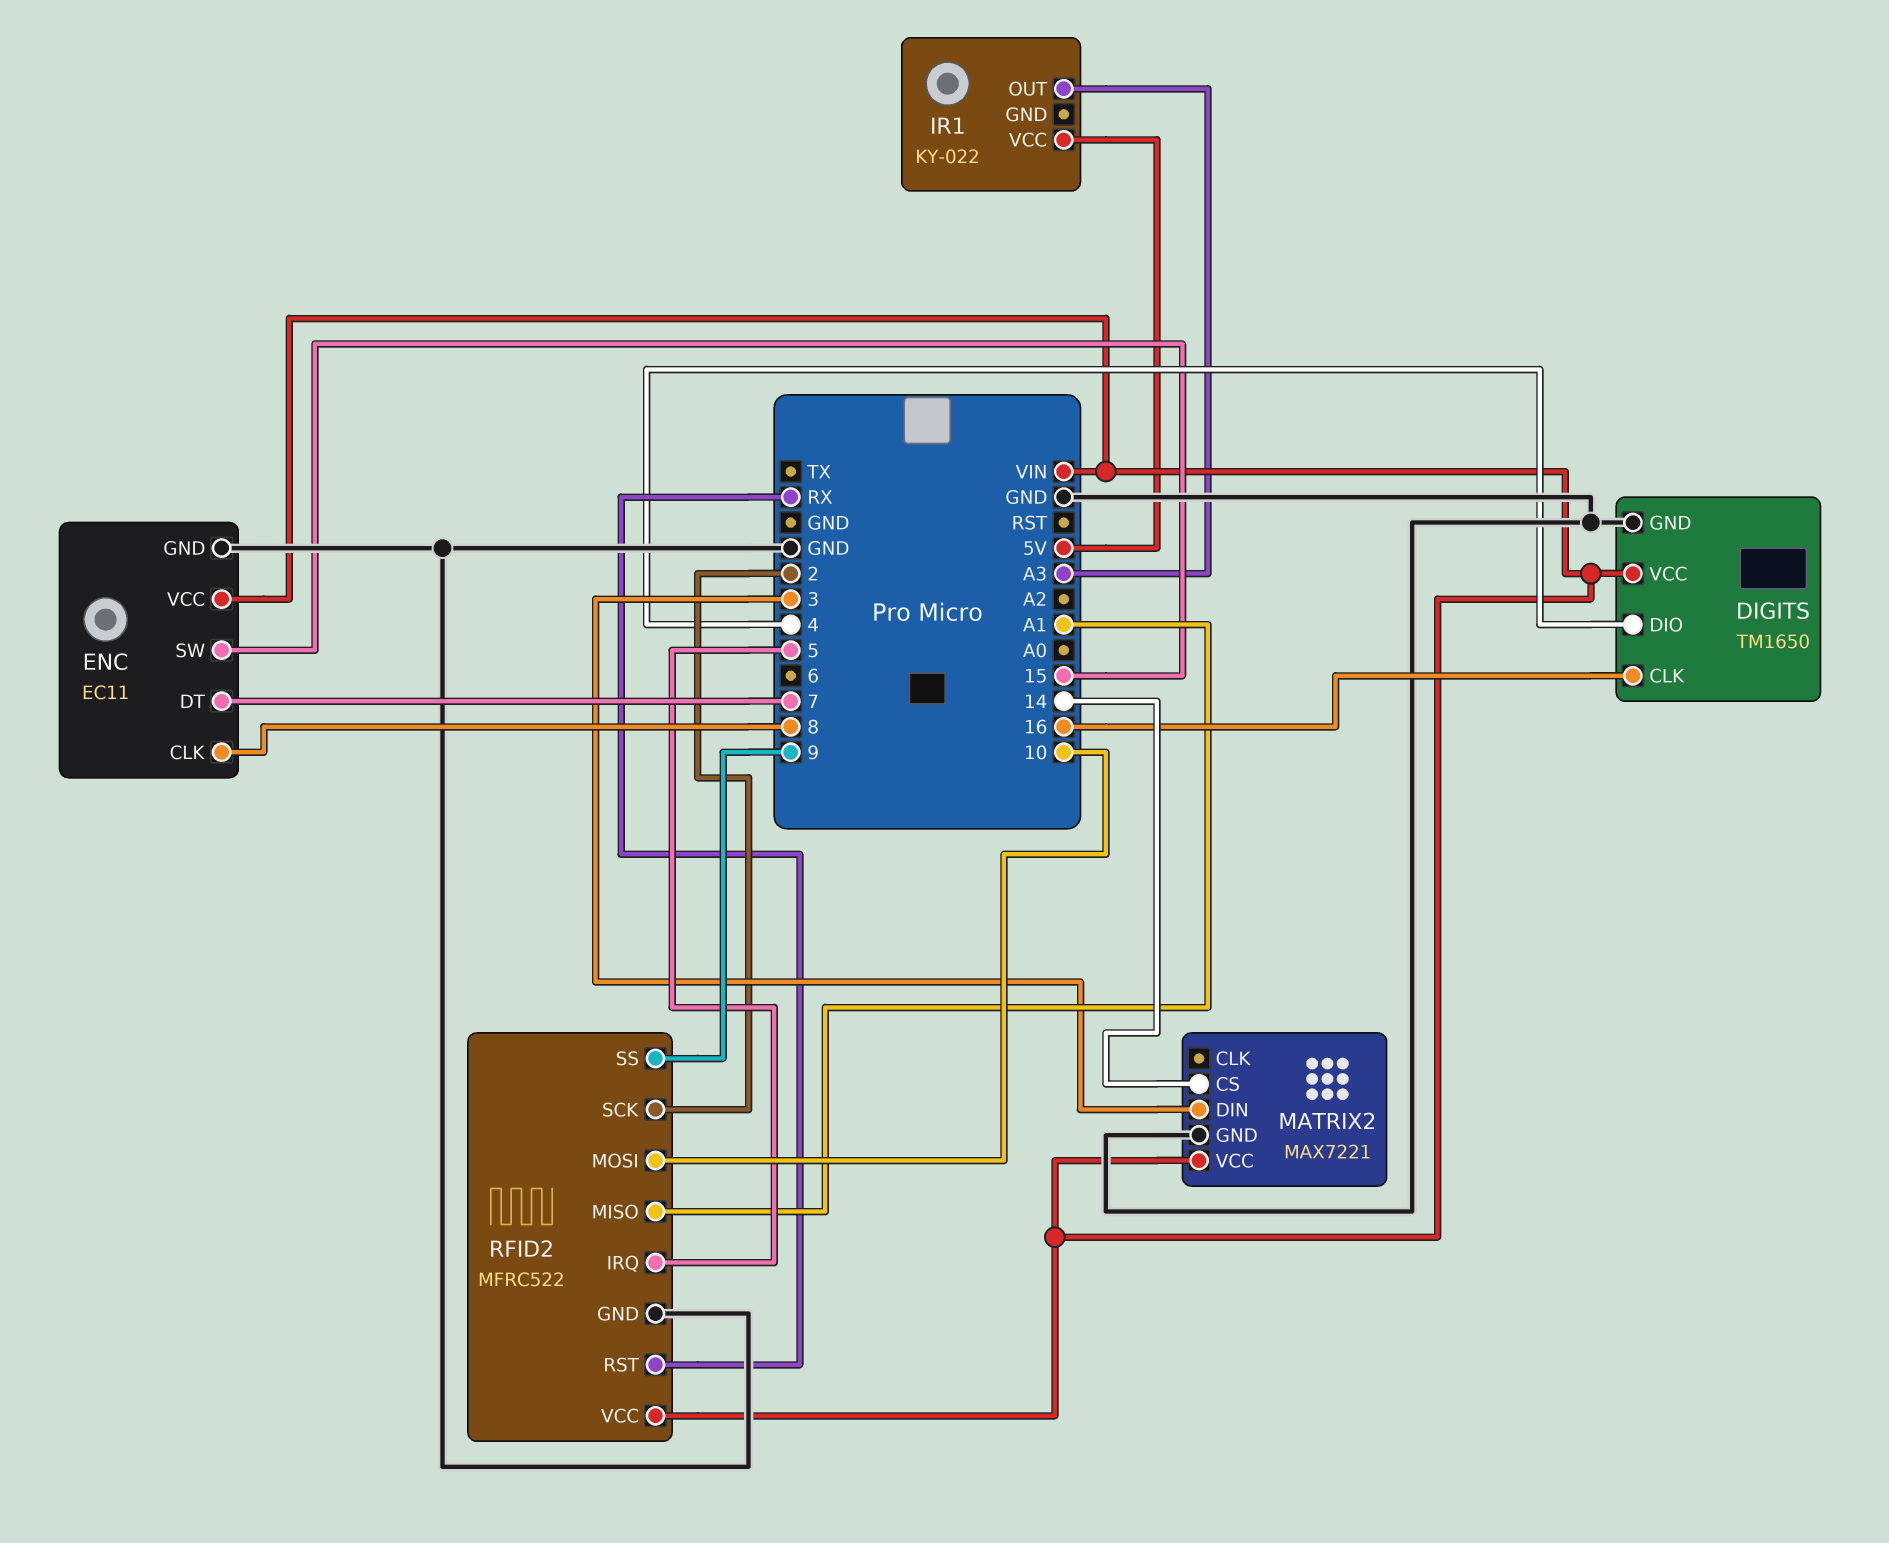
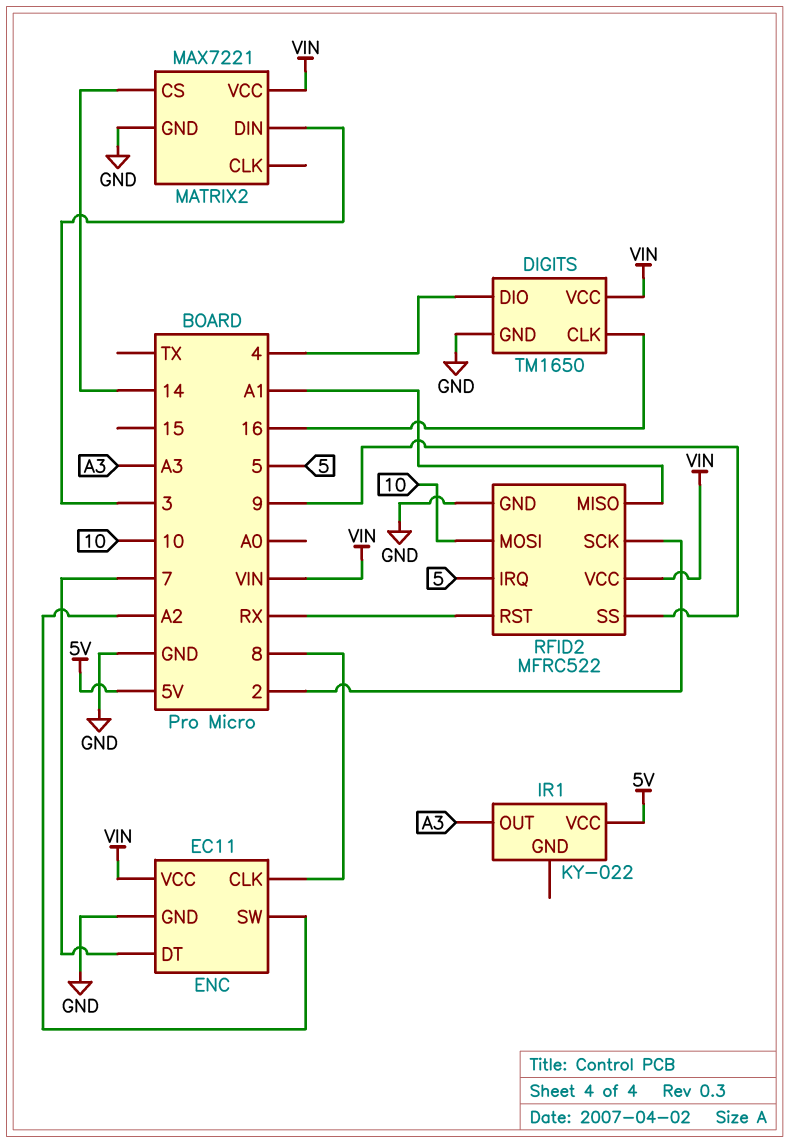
ENC pin SW: 15 -> A2

